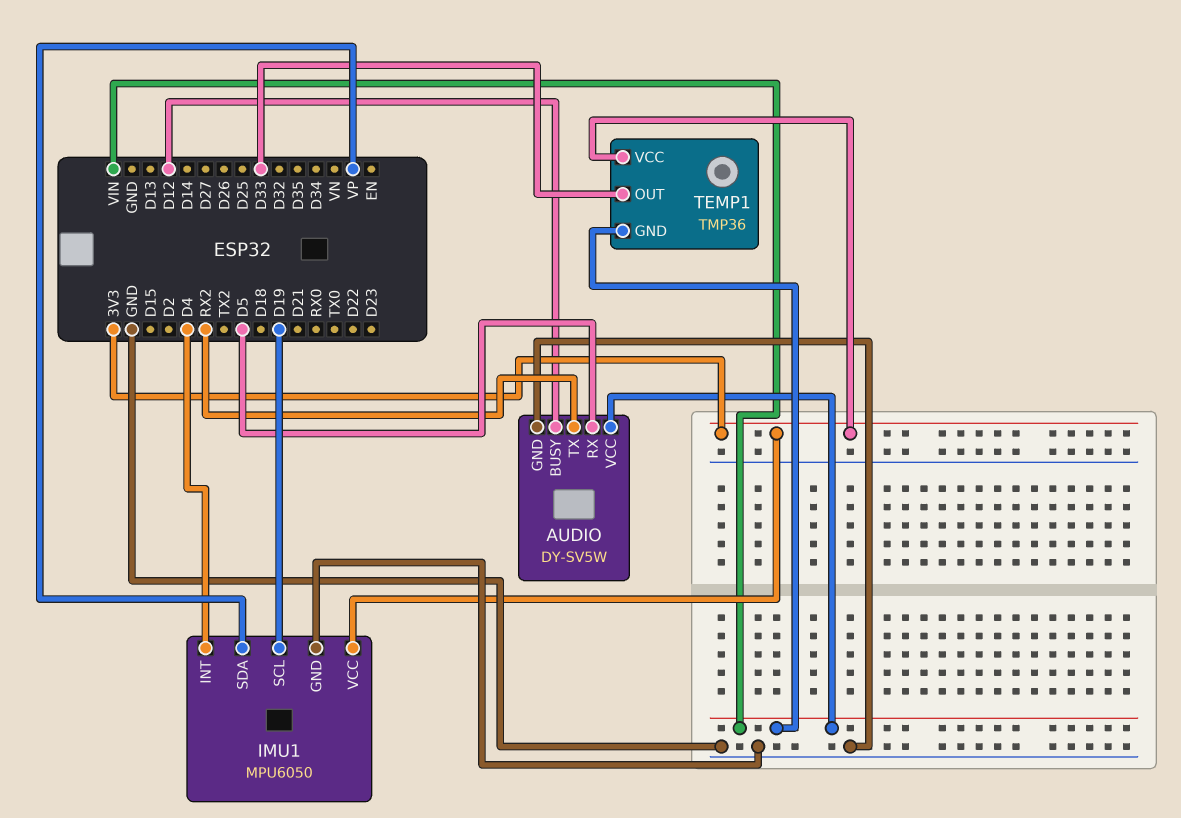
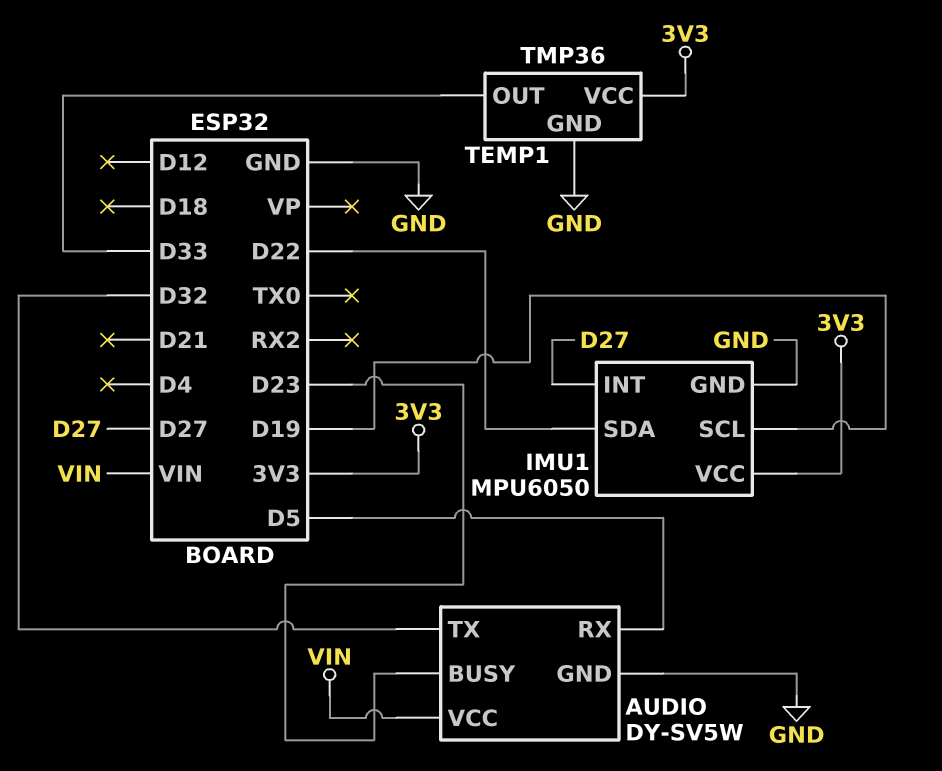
AUDIO pin BUSY: D12 -> D23
AUDIO pin TX: RX2 -> D32
IMU1 pin INT: D4 -> D27
IMU1 pin SDA: VP -> D22
TEMP1 pin GND: VIN -> GND

